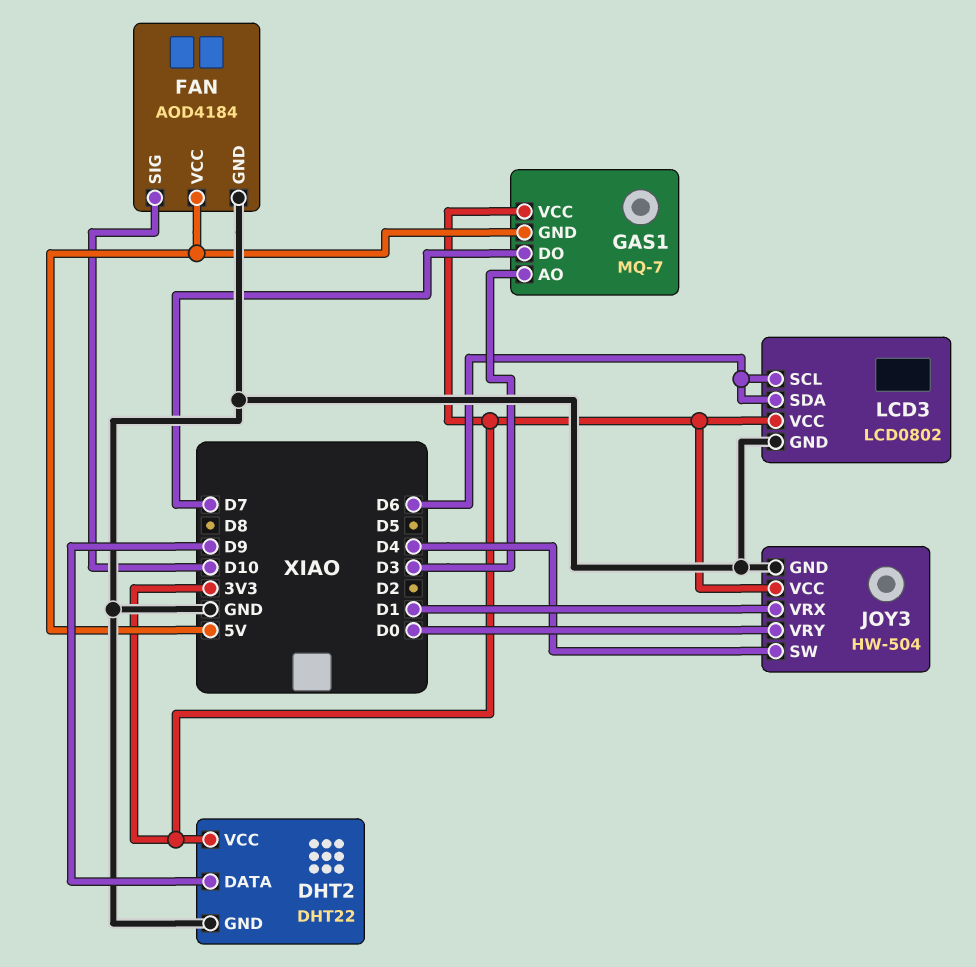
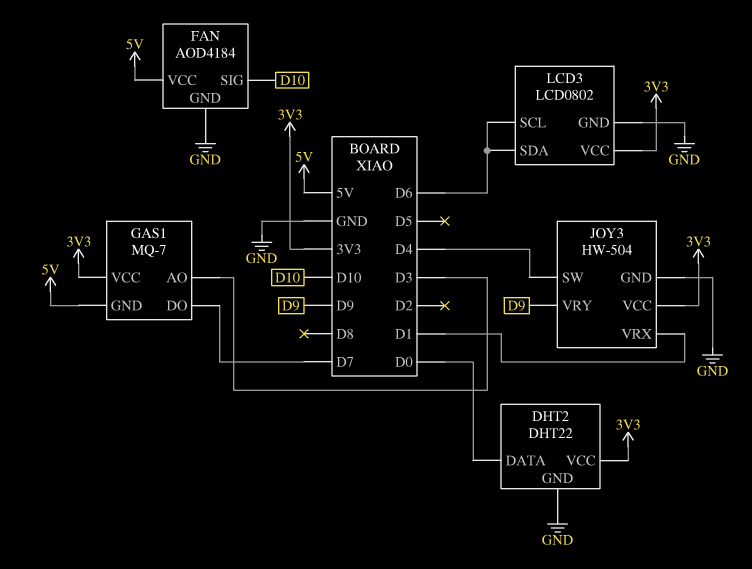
DHT2 pin DATA: D9 -> D0
JOY3 pin VRY: D0 -> D9

